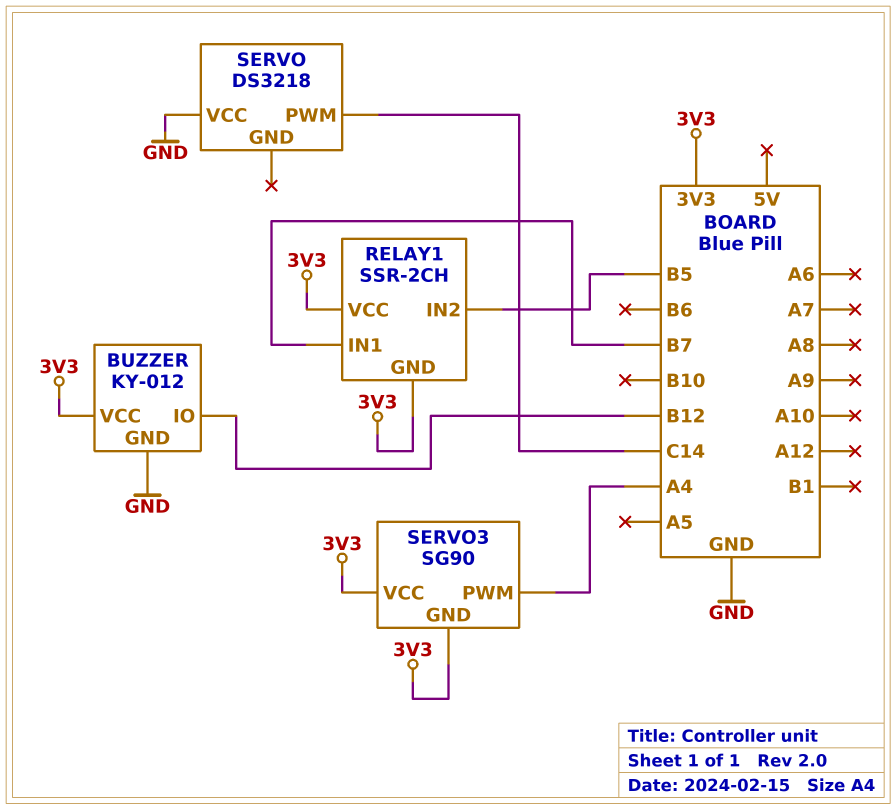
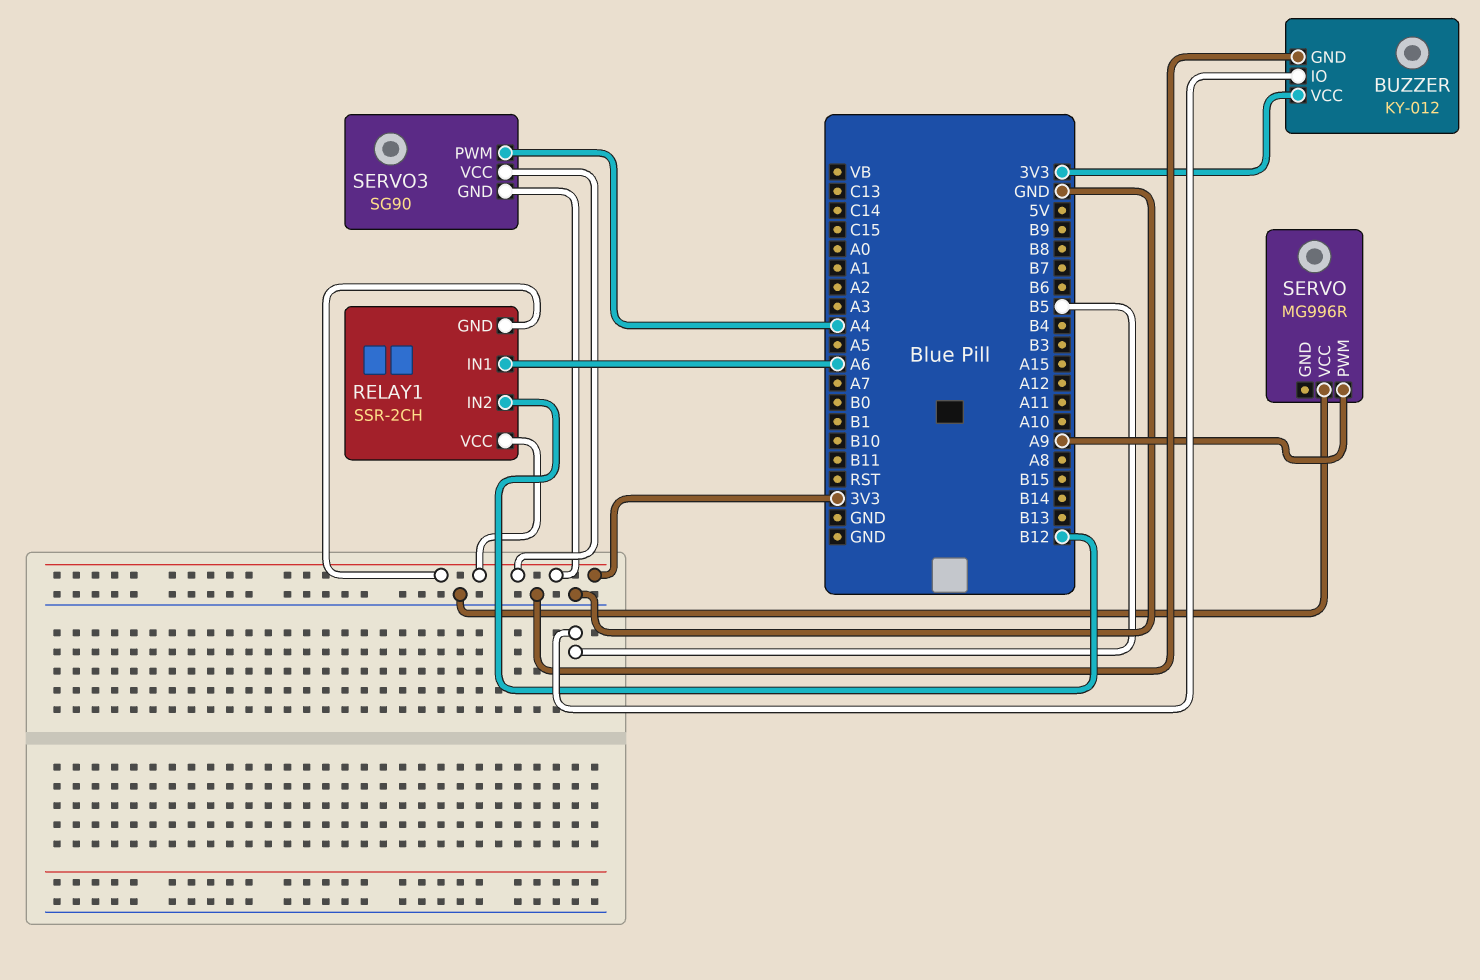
BUZZER pin IO: B12 -> B5
RELAY1 pin IN1: B7 -> A6
RELAY1 pin IN2: B5 -> B12
SERVO: DS3218 -> MG996R
SERVO pin PWM: C14 -> A9

